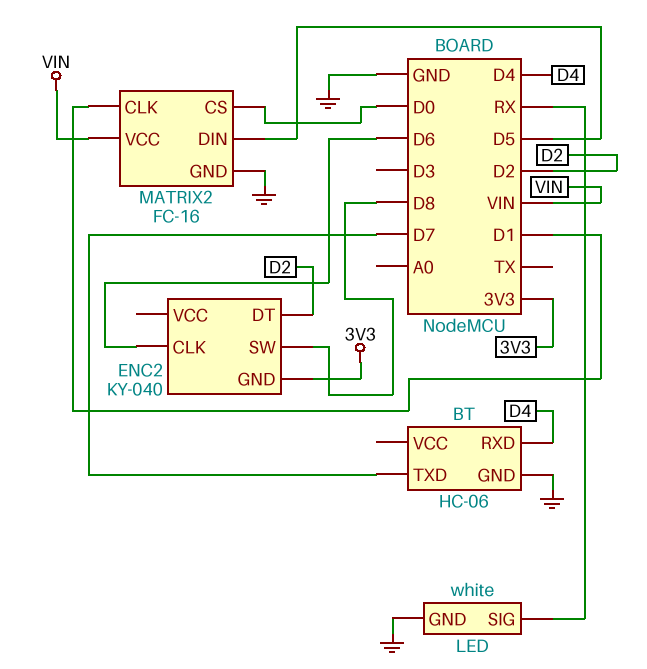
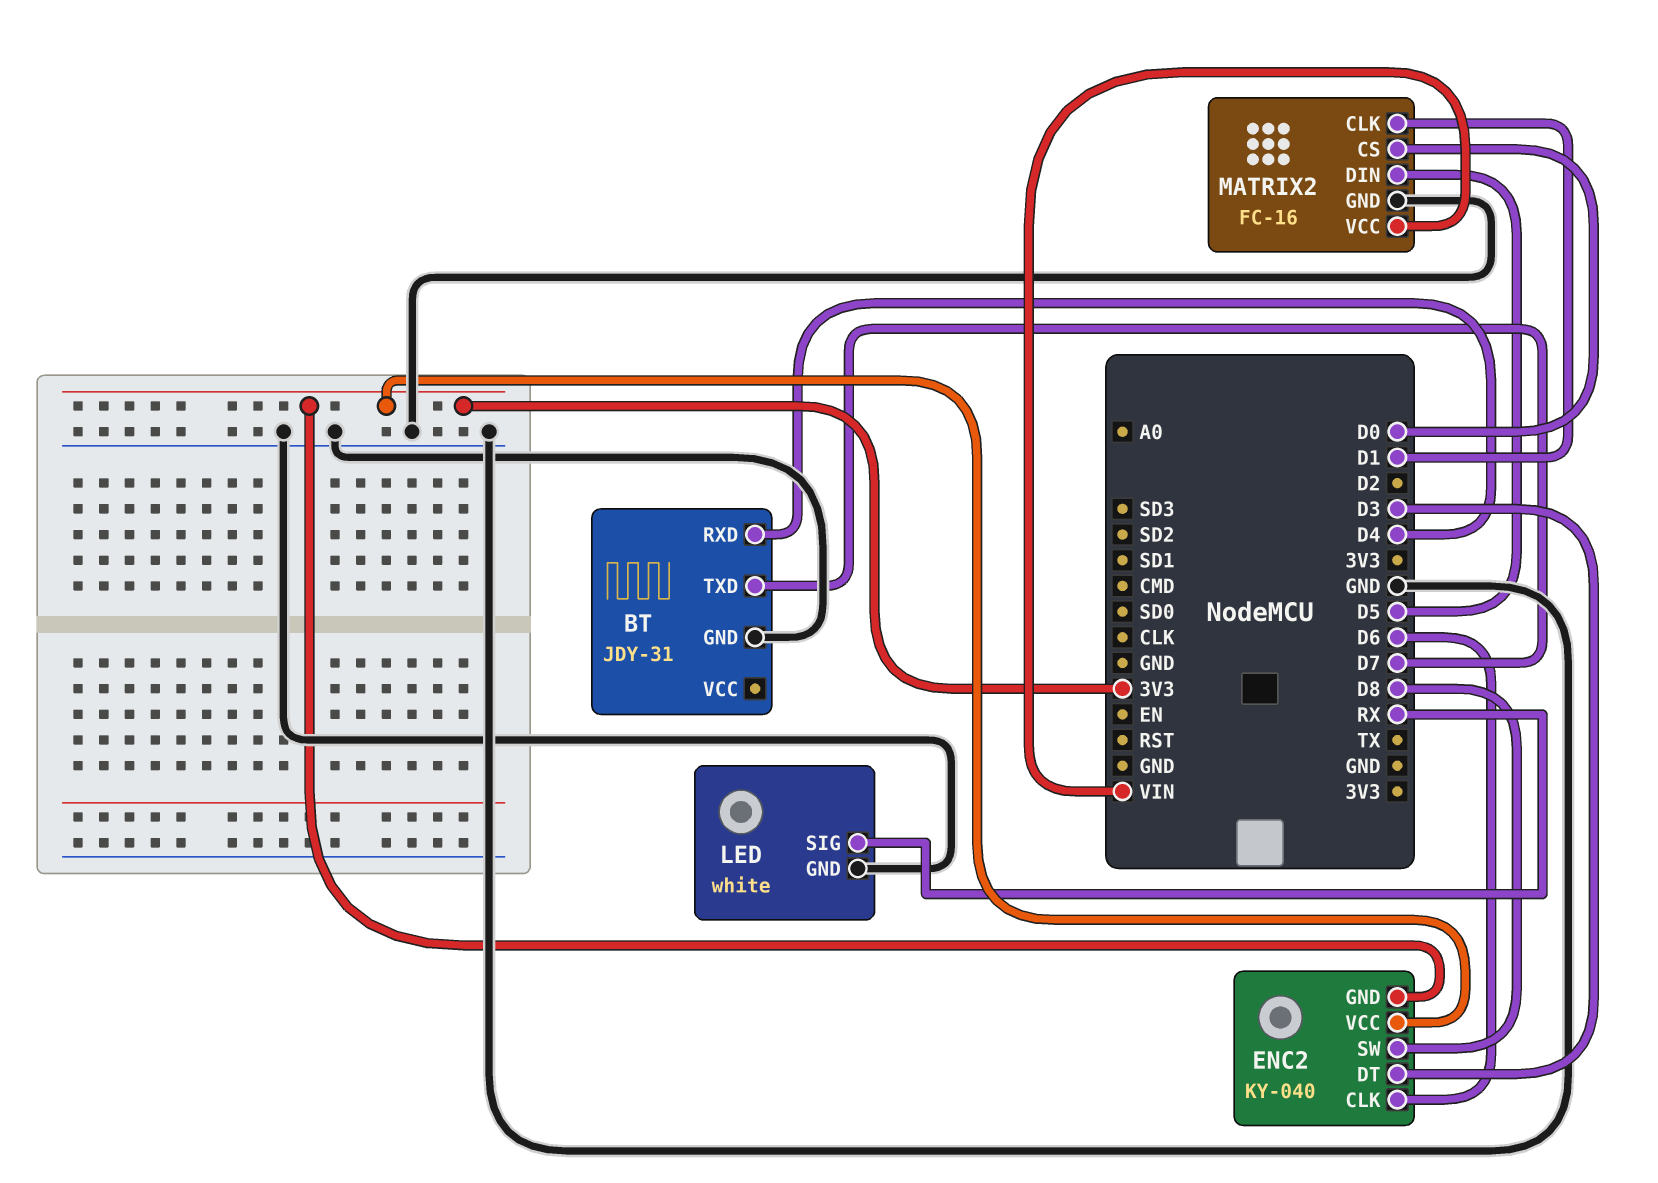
BT: HC-06 -> JDY-31
ENC2 pin DT: D2 -> D3
ENC2 pin VCC: none -> 3V3

